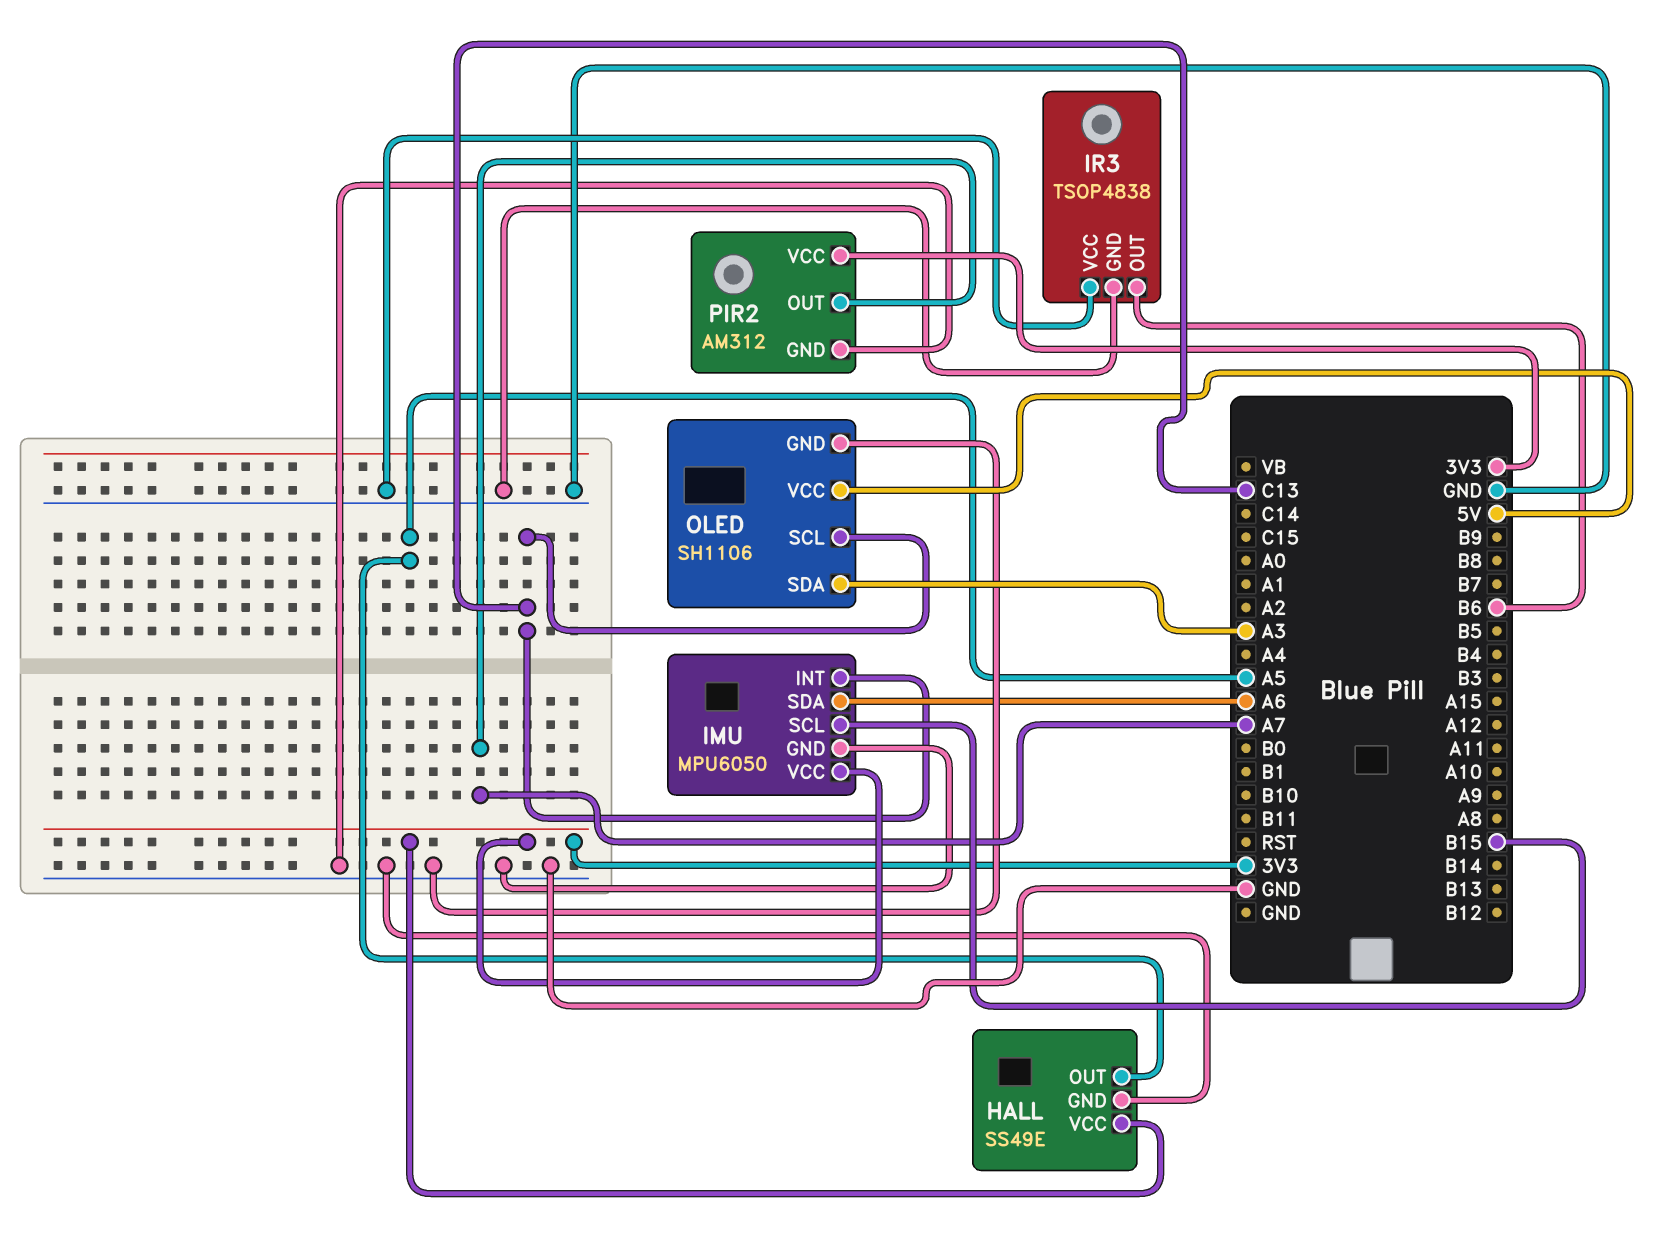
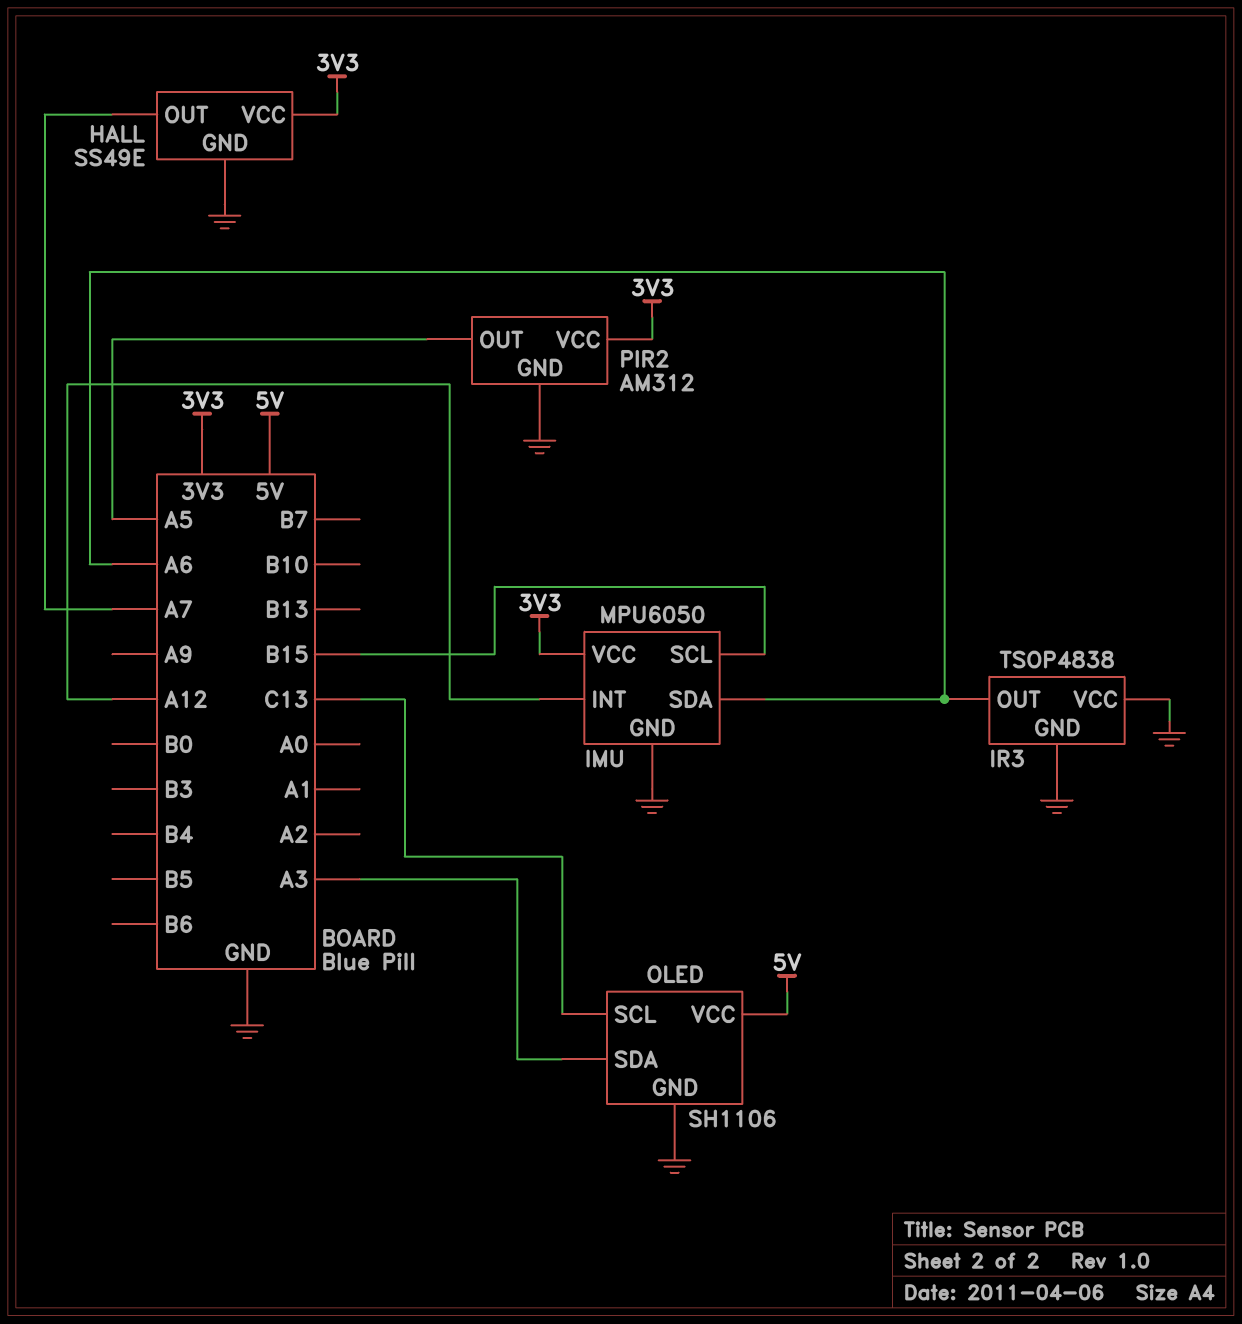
HALL pin OUT: A5 -> A7
IMU pin INT: C13 -> A12
IR3 pin OUT: B6 -> A6
PIR2 pin OUT: A7 -> A5

